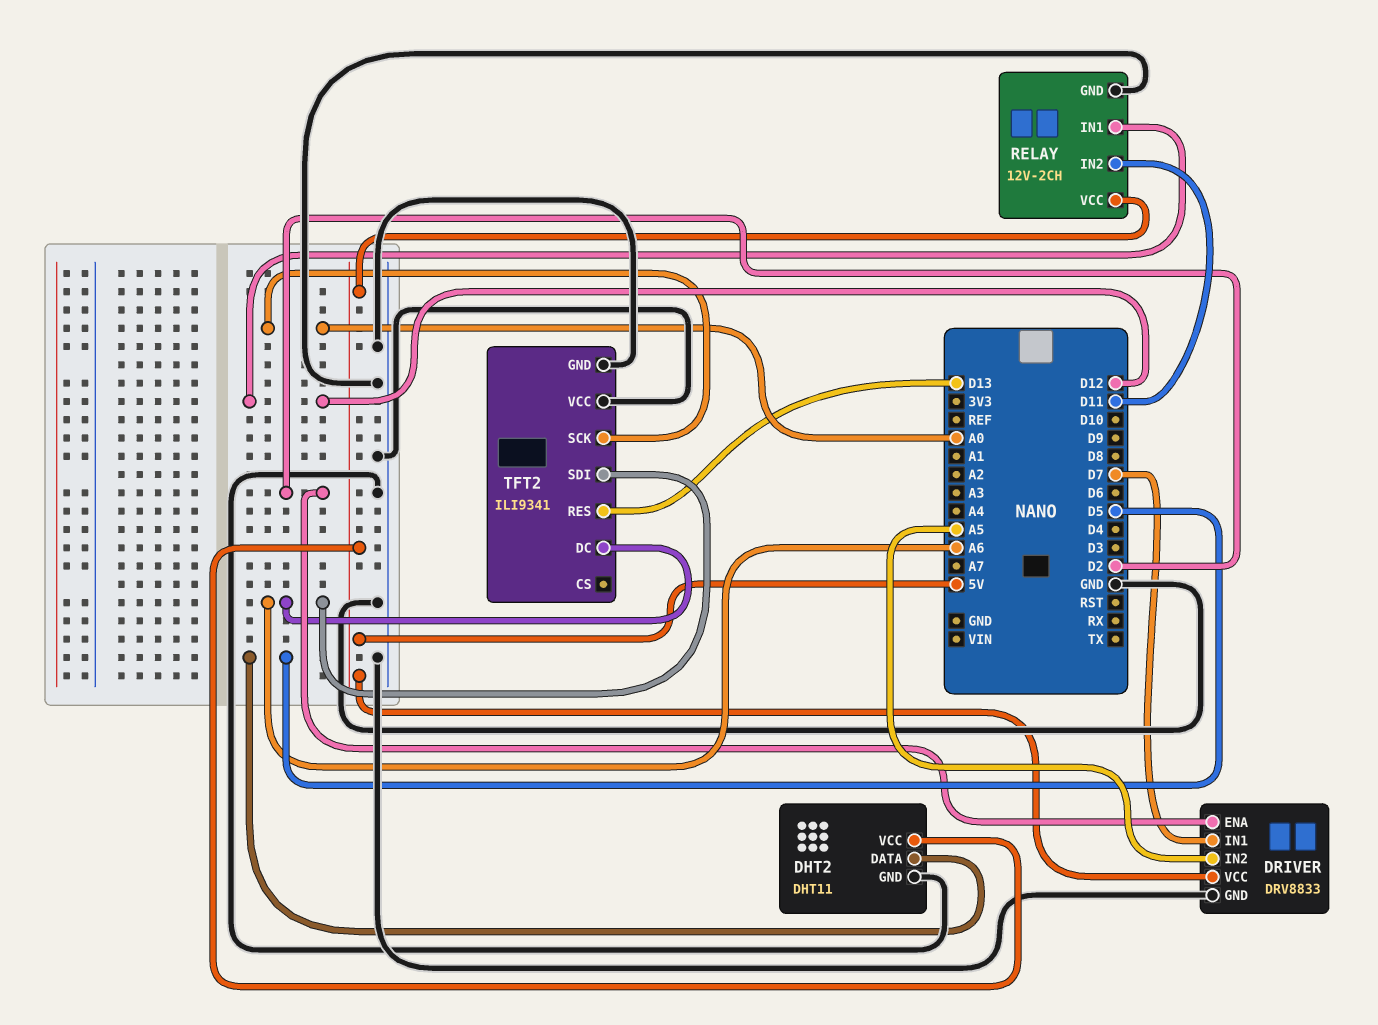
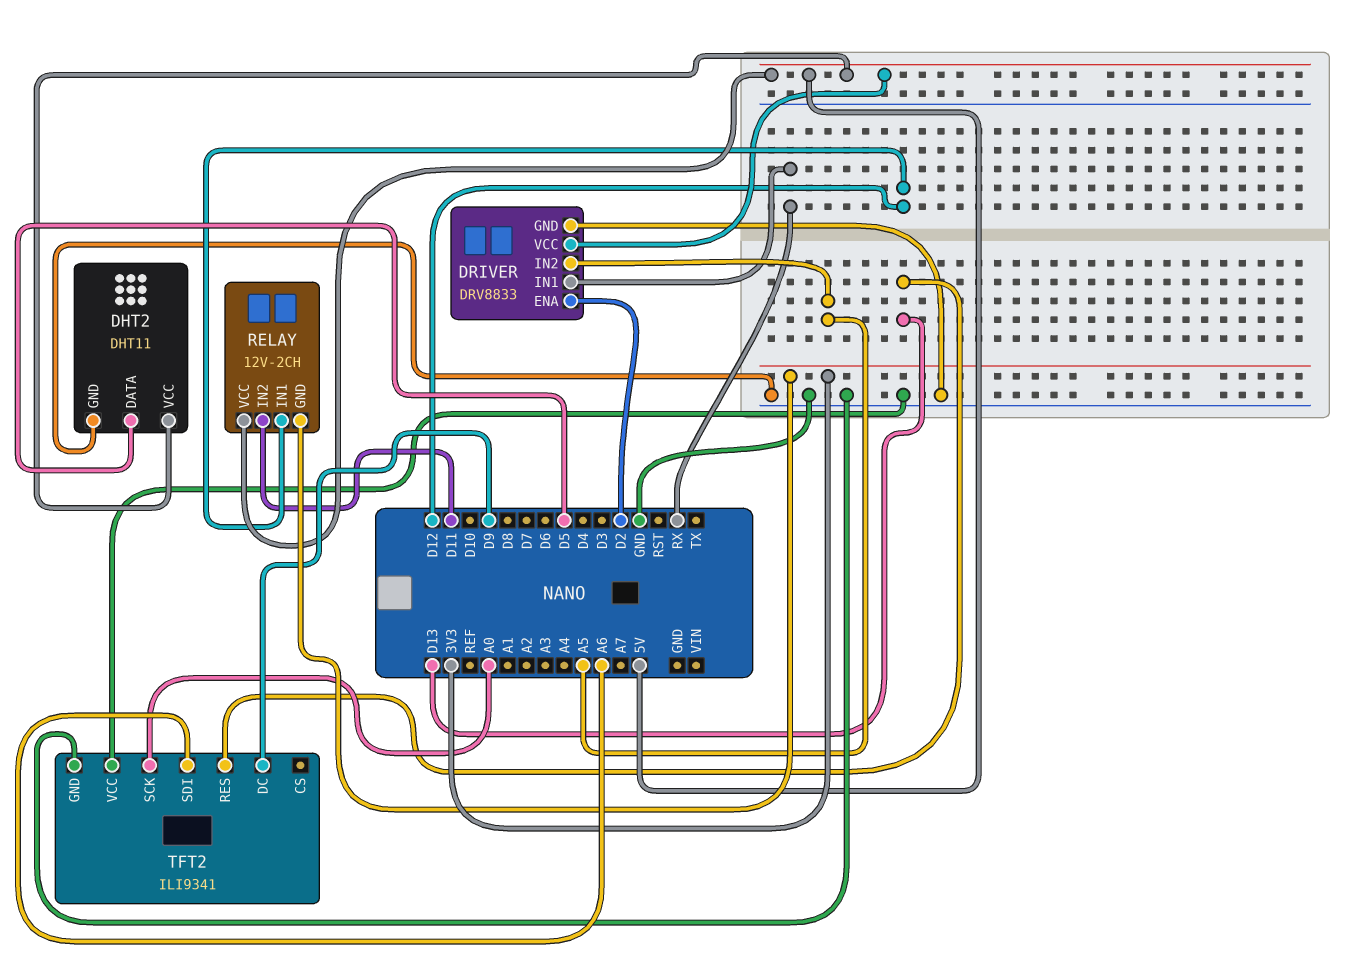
DRIVER pin IN1: D7 -> RX
RELAY pin GND: GND -> 3V3
TFT2 pin DC: A6 -> D9

